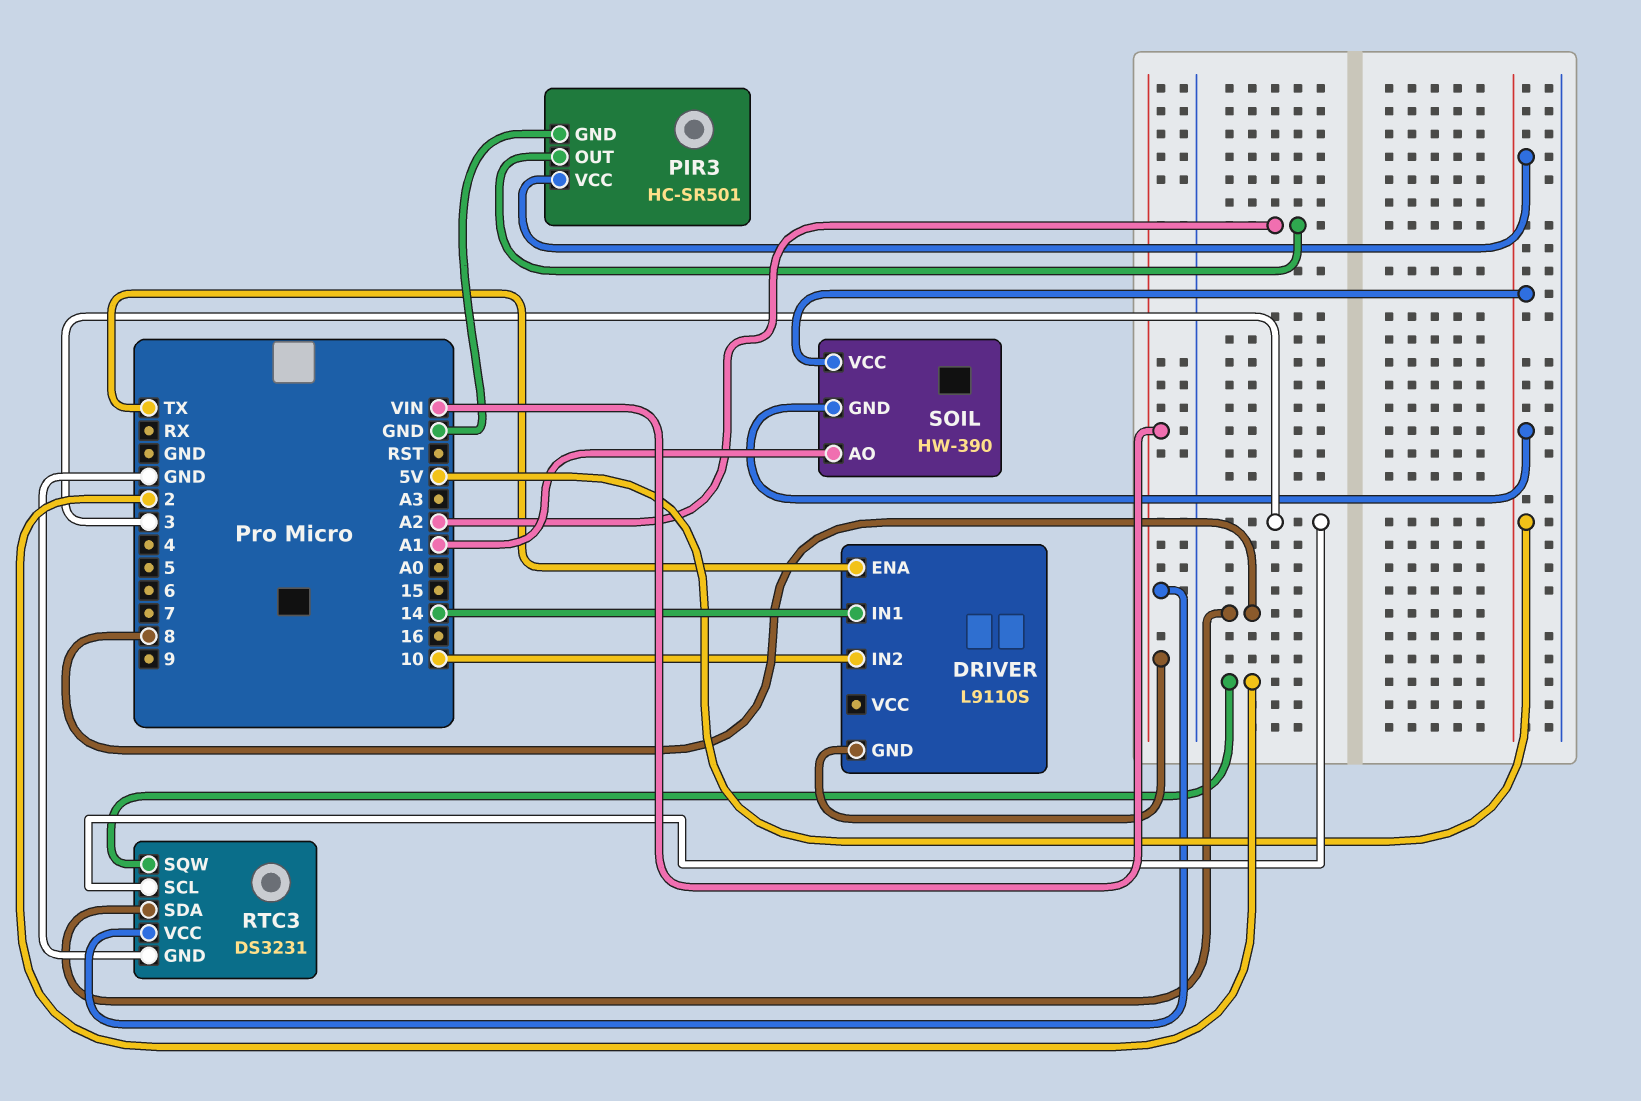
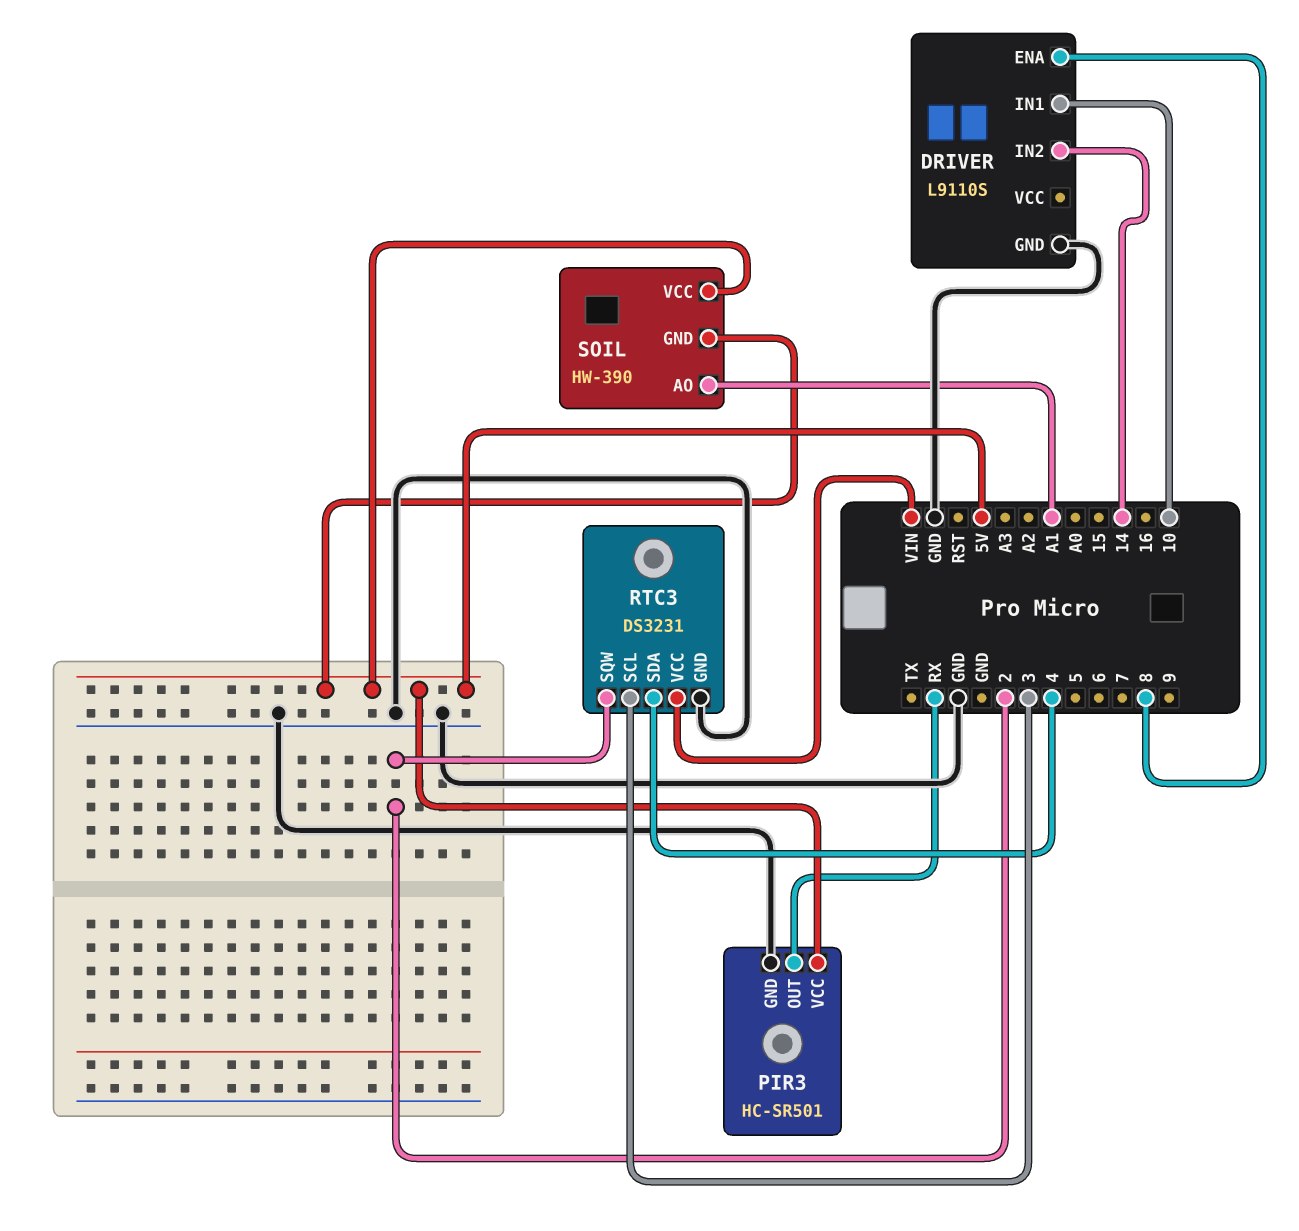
DRIVER pin ENA: TX -> 8
DRIVER pin GND: VIN -> GND
DRIVER pin IN1: 14 -> 10
DRIVER pin IN2: 10 -> 14
PIR3 pin OUT: A2 -> RX
RTC3 pin SDA: 8 -> 4

